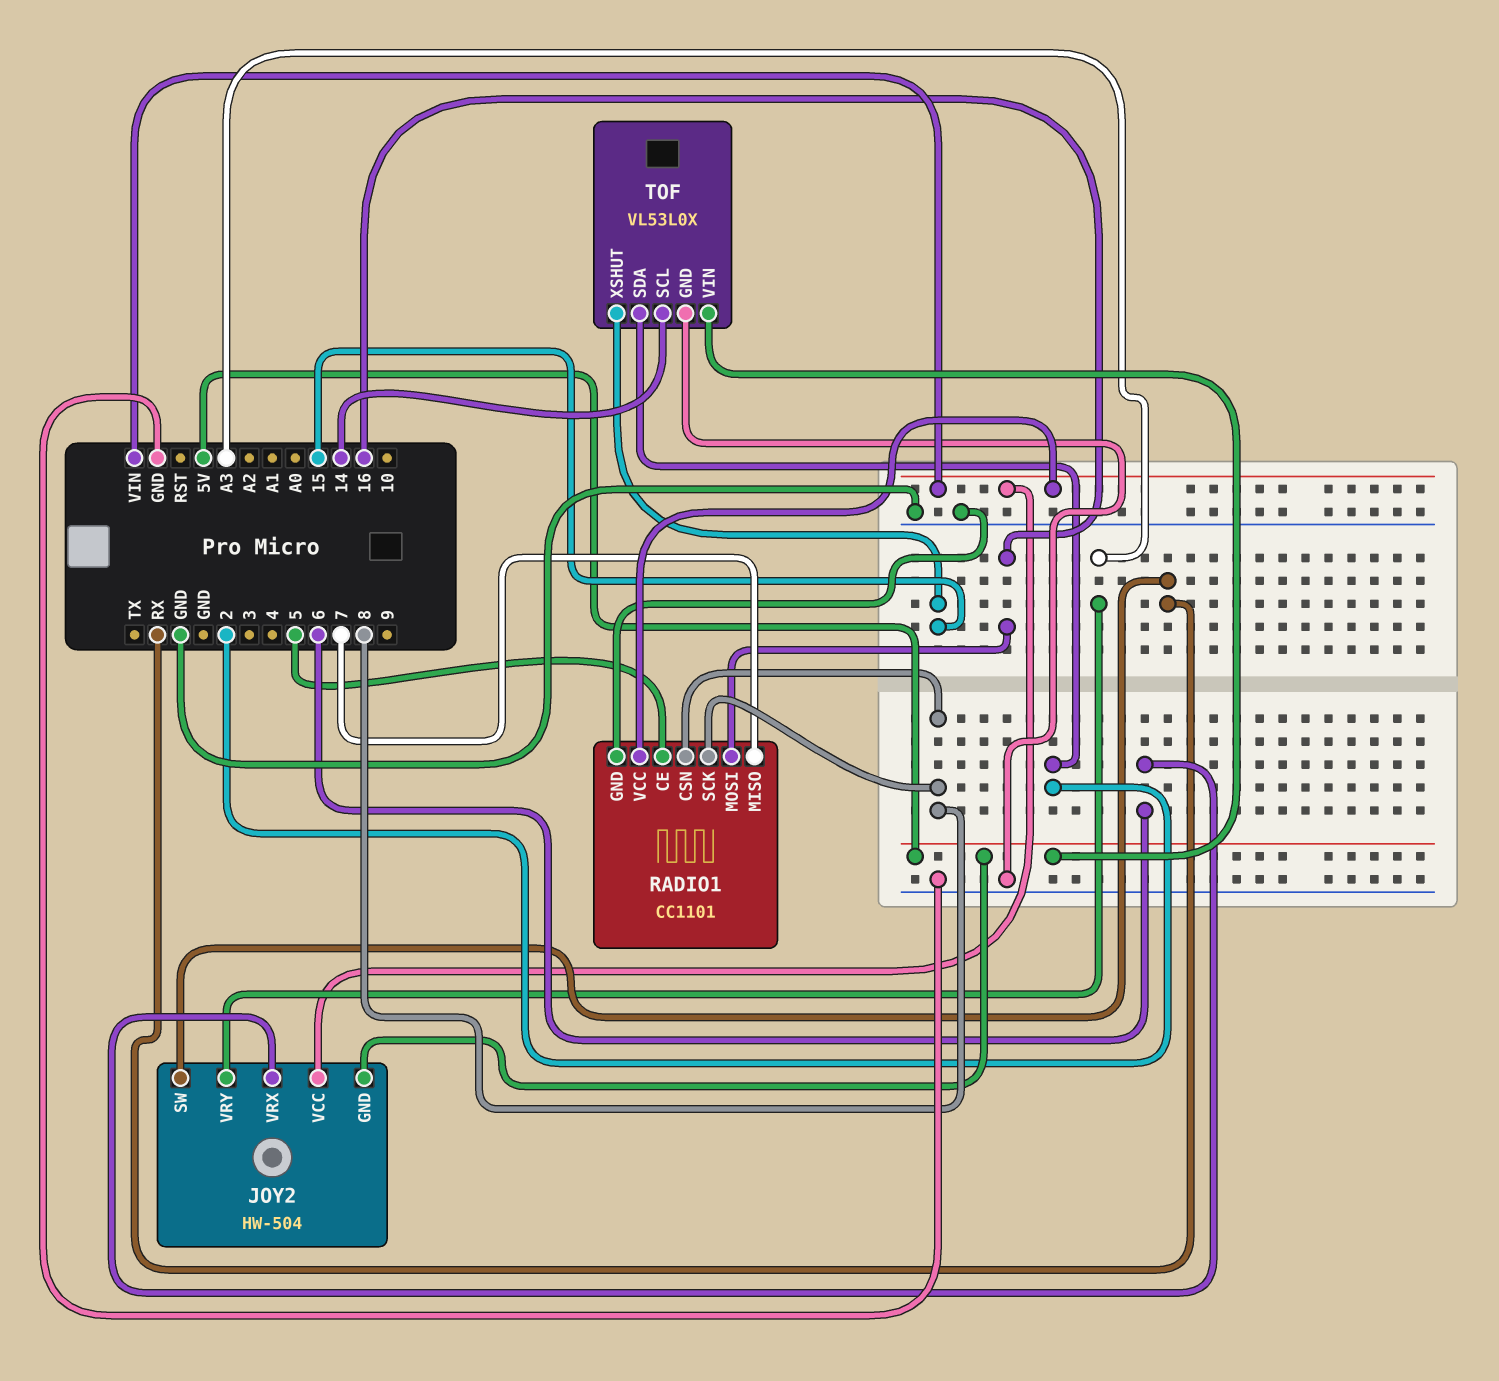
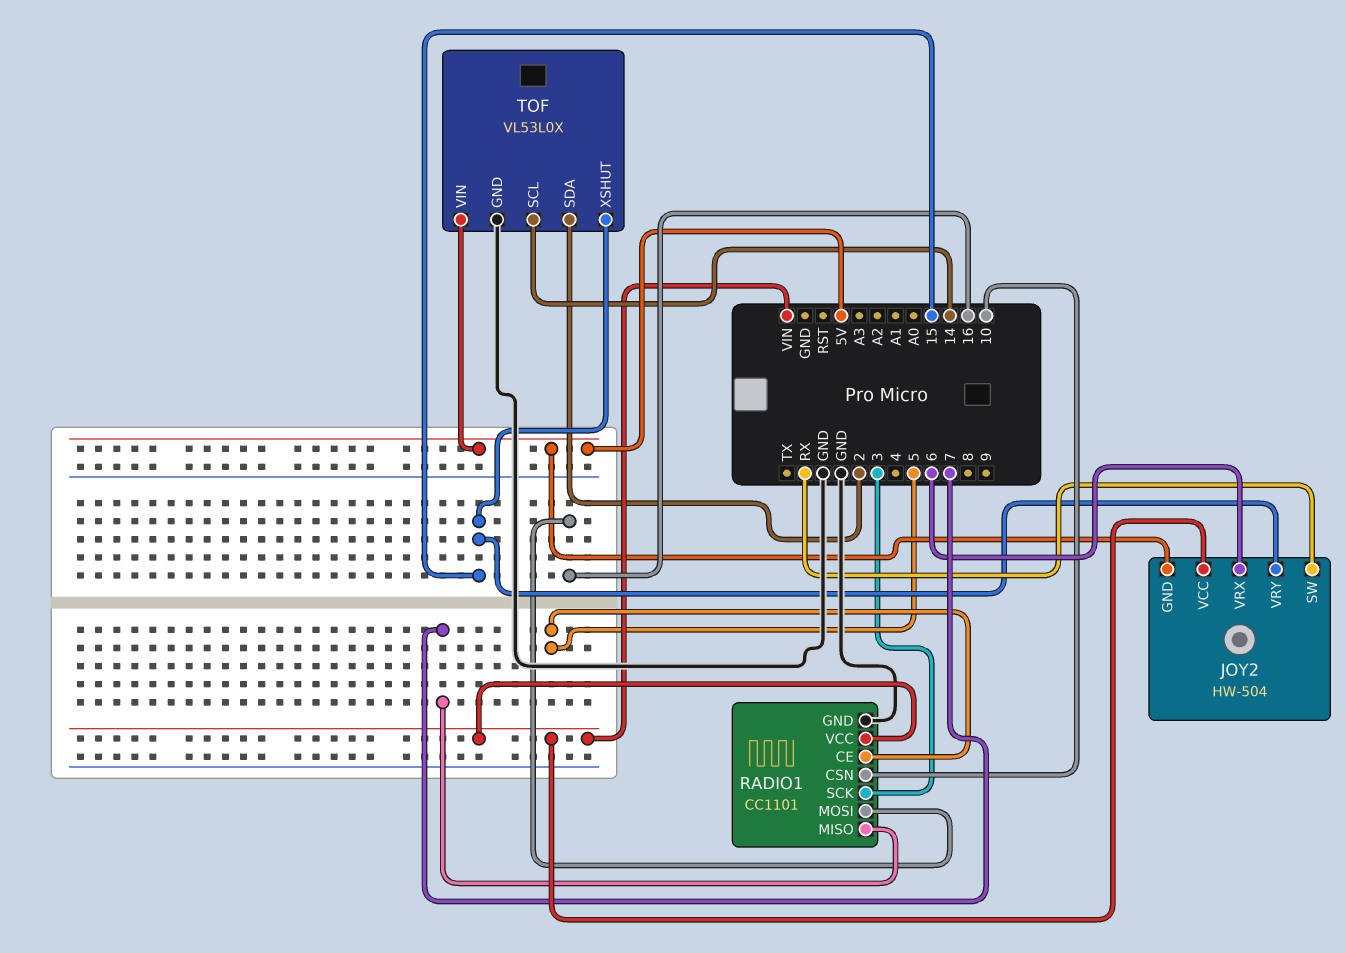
JOY2 pin VRY: A3 -> 15
RADIO1 pin CSN: 8 -> 10
RADIO1 pin SCK: 8 -> 3

